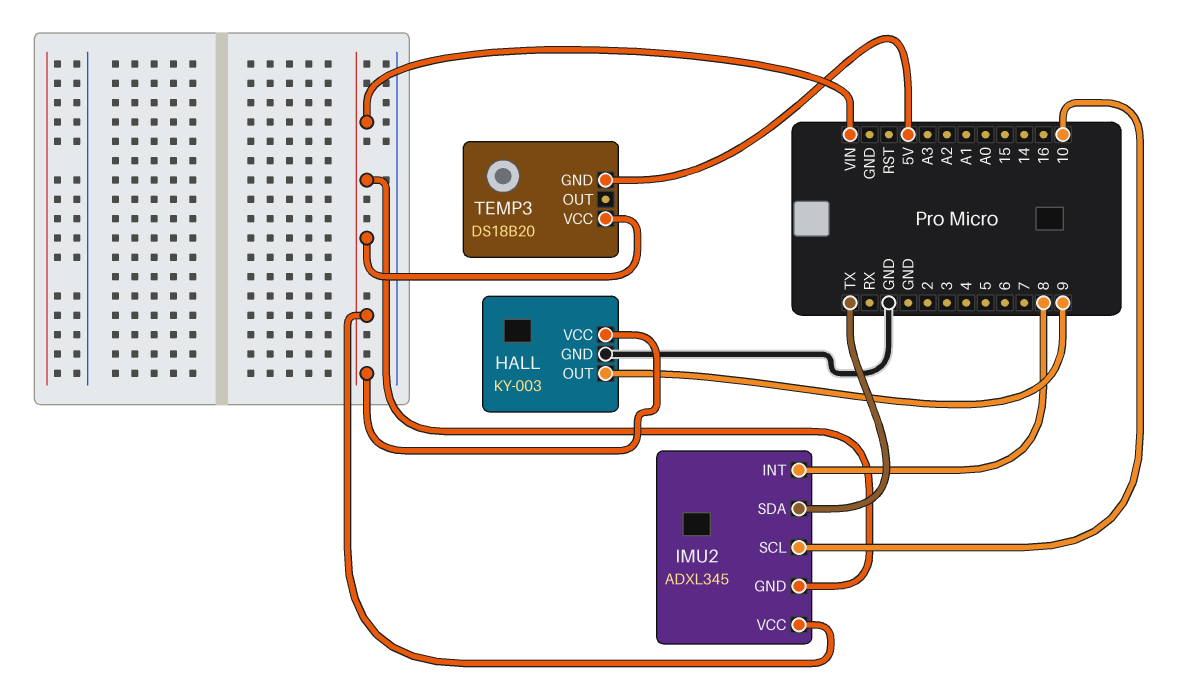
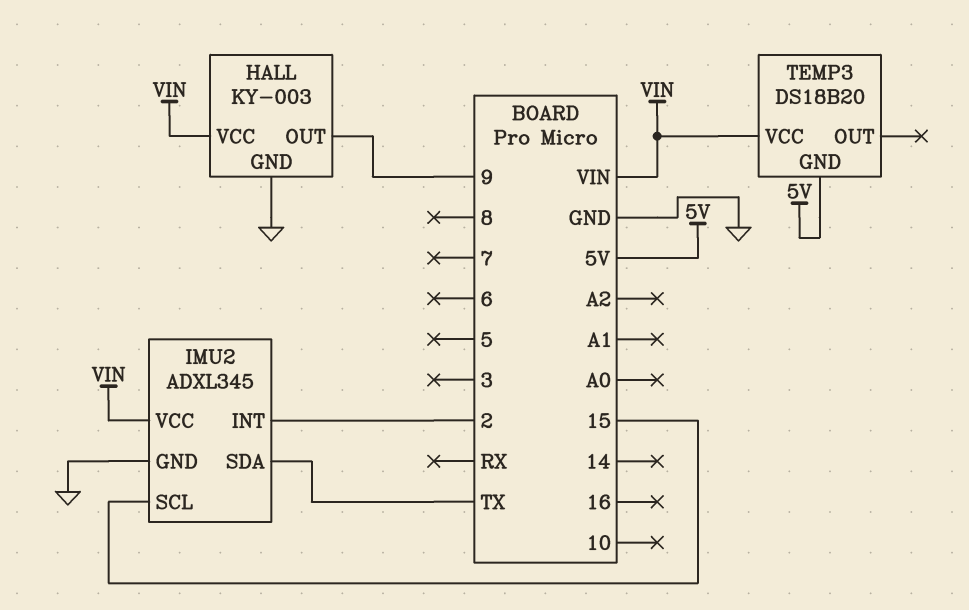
IMU2 pin GND: VIN -> GND
IMU2 pin INT: 8 -> 2
IMU2 pin SCL: 10 -> 15

